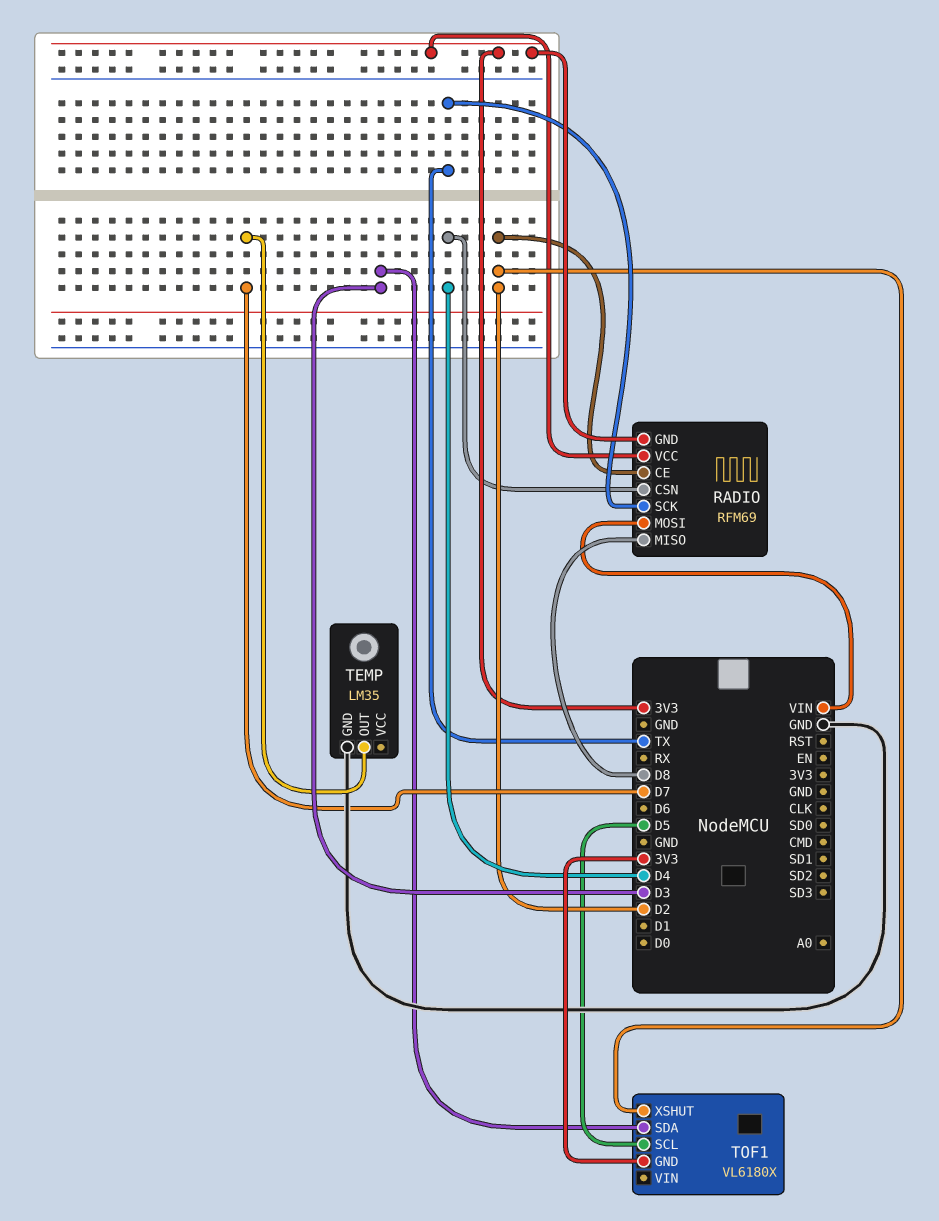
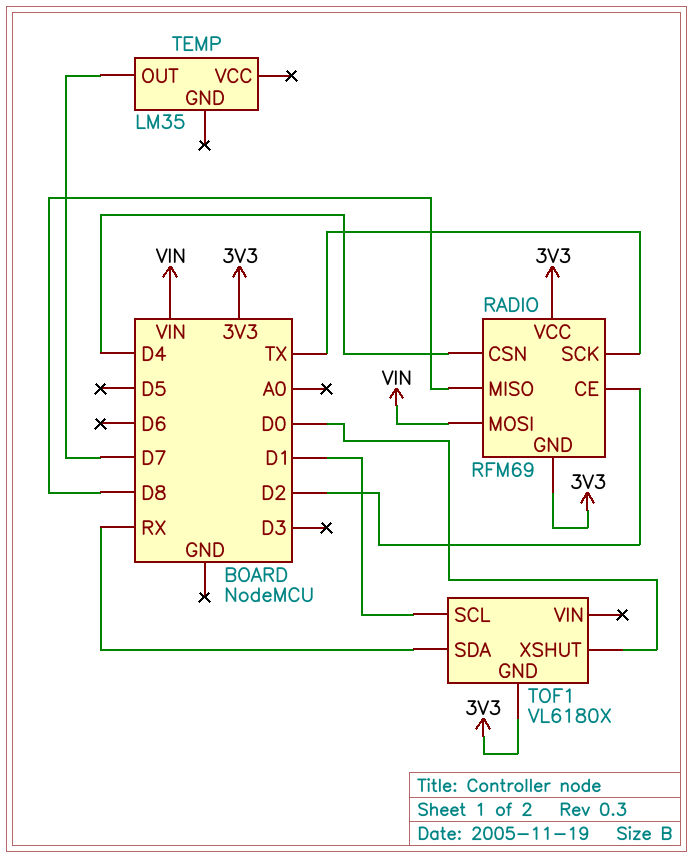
TEMP pin GND: GND -> none
TOF1 pin SCL: D5 -> D1
TOF1 pin SDA: D3 -> RX
TOF1 pin XSHUT: D2 -> D0

